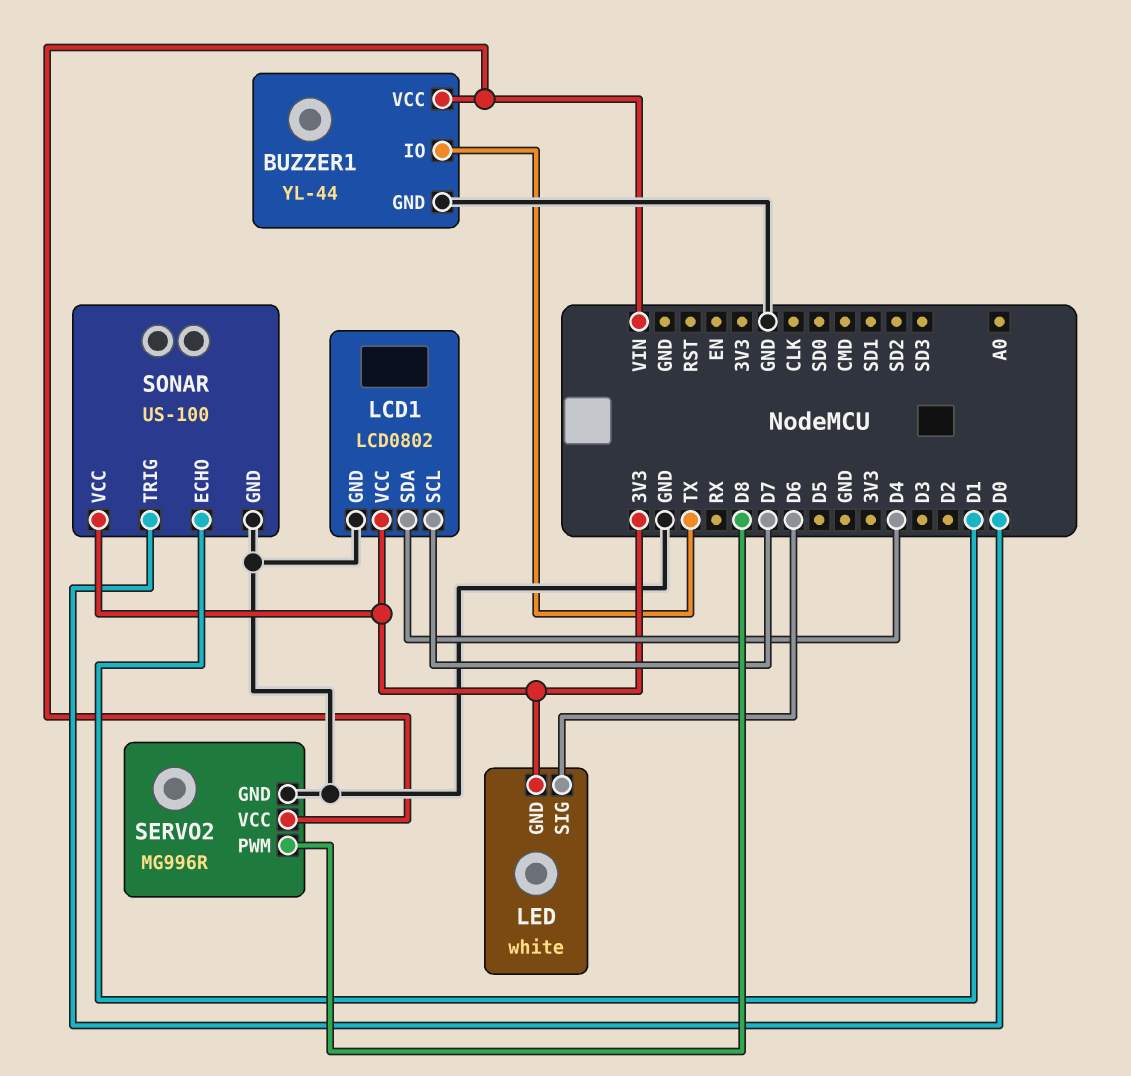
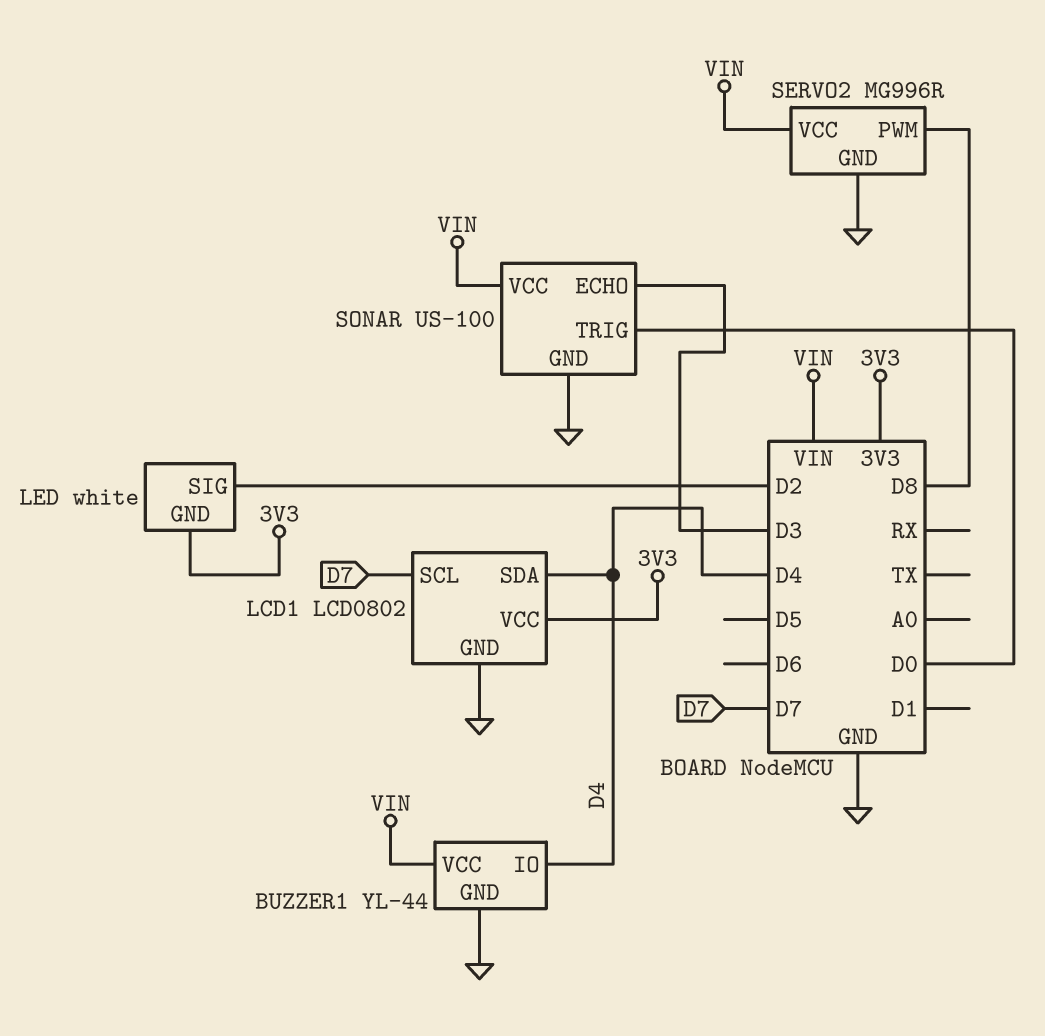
BUZZER1 pin IO: TX -> D4
LED pin SIG: D6 -> D2
SONAR pin ECHO: D1 -> D3
SONAR pin VCC: 3V3 -> VIN

